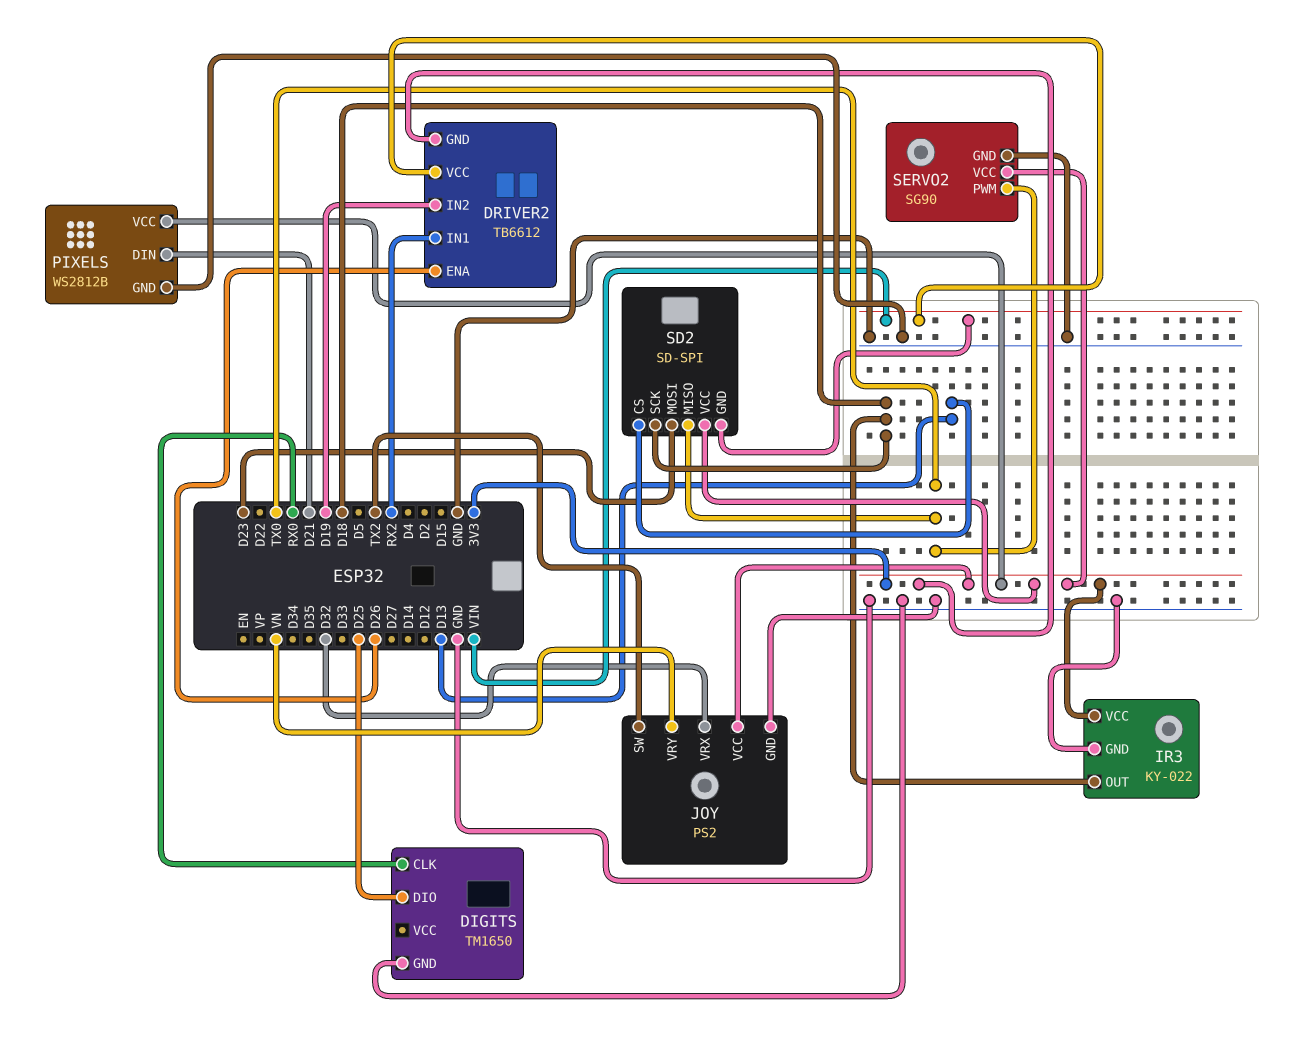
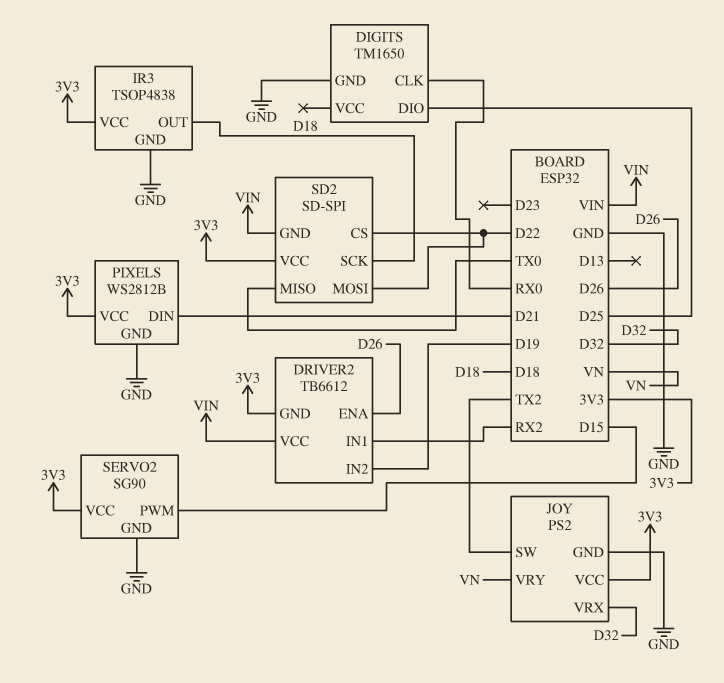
IR3: KY-022 -> TSOP4838
SD2 pin CS: D13 -> D22
SD2 pin MOSI: D23 -> D22
SERVO2 pin PWM: TX0 -> D15

